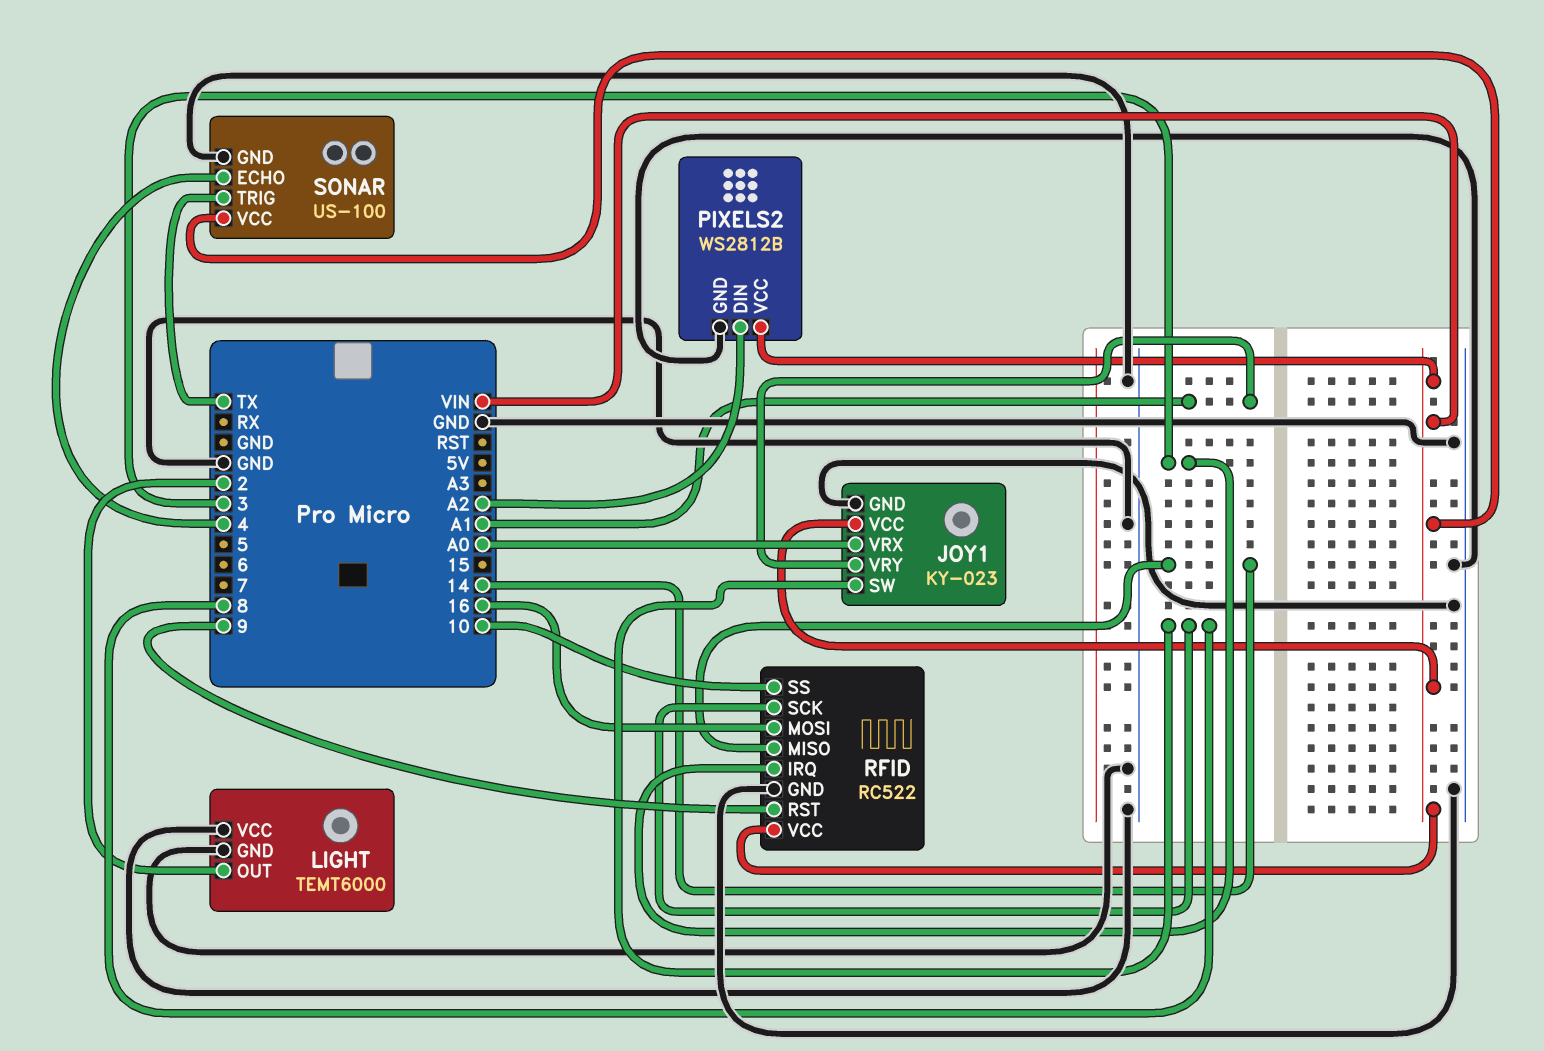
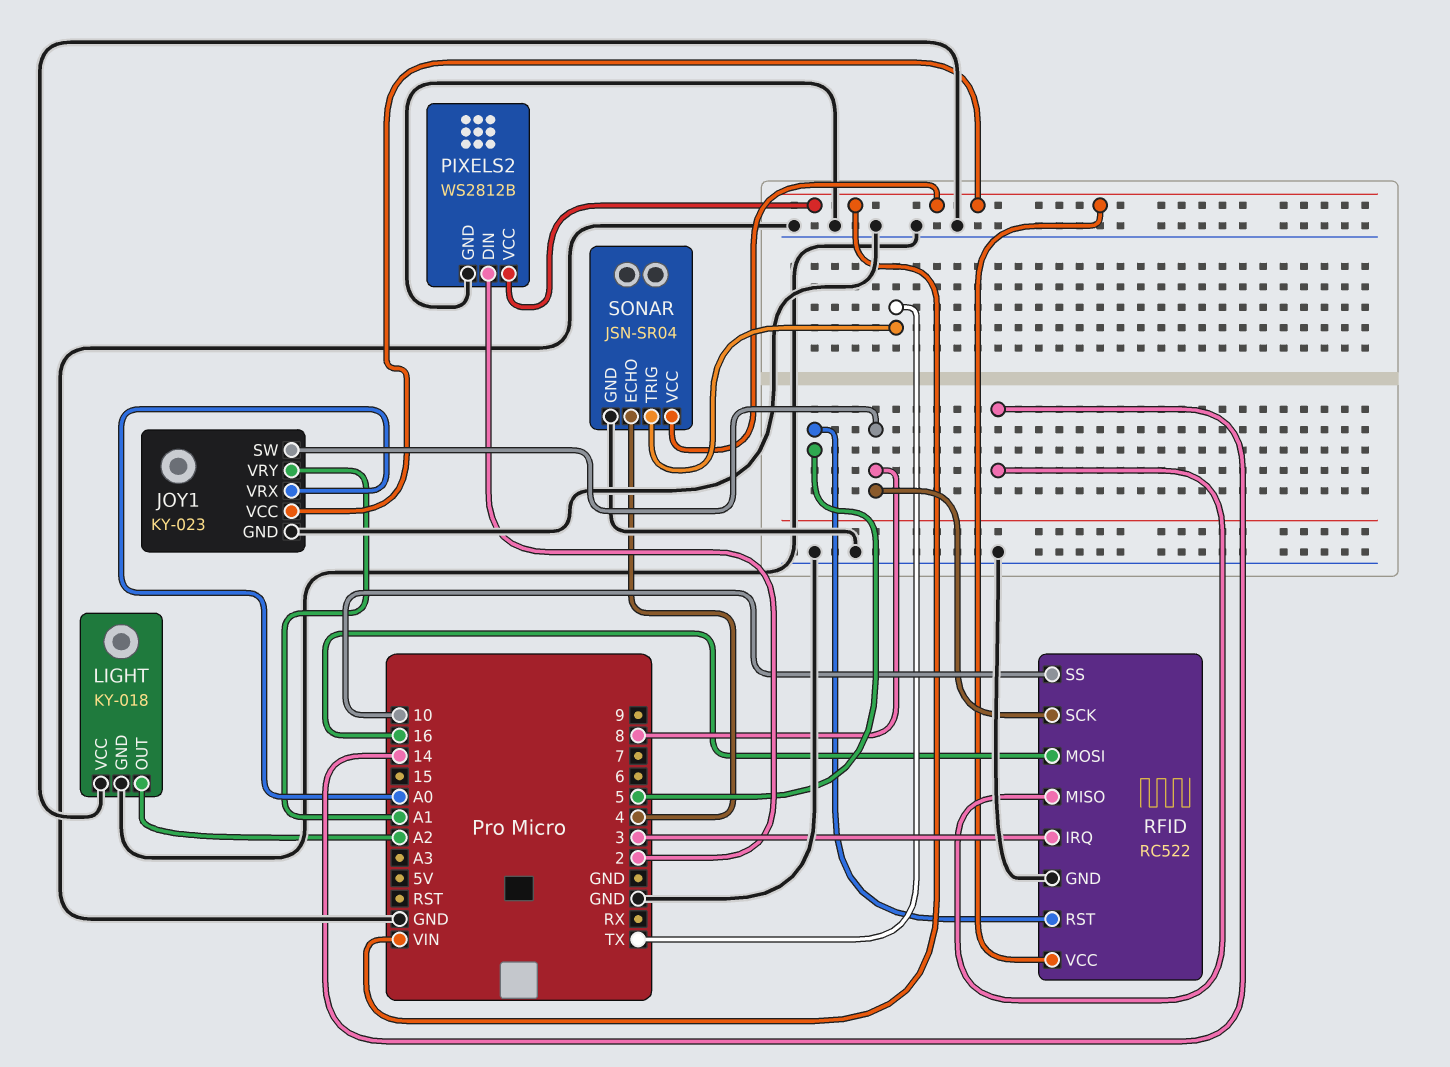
LIGHT: TEMT6000 -> KY-018
LIGHT pin OUT: 2 -> A2
PIXELS2 pin DIN: A2 -> 2
RFID pin RST: 9 -> 5
SONAR: US-100 -> JSN-SR04

